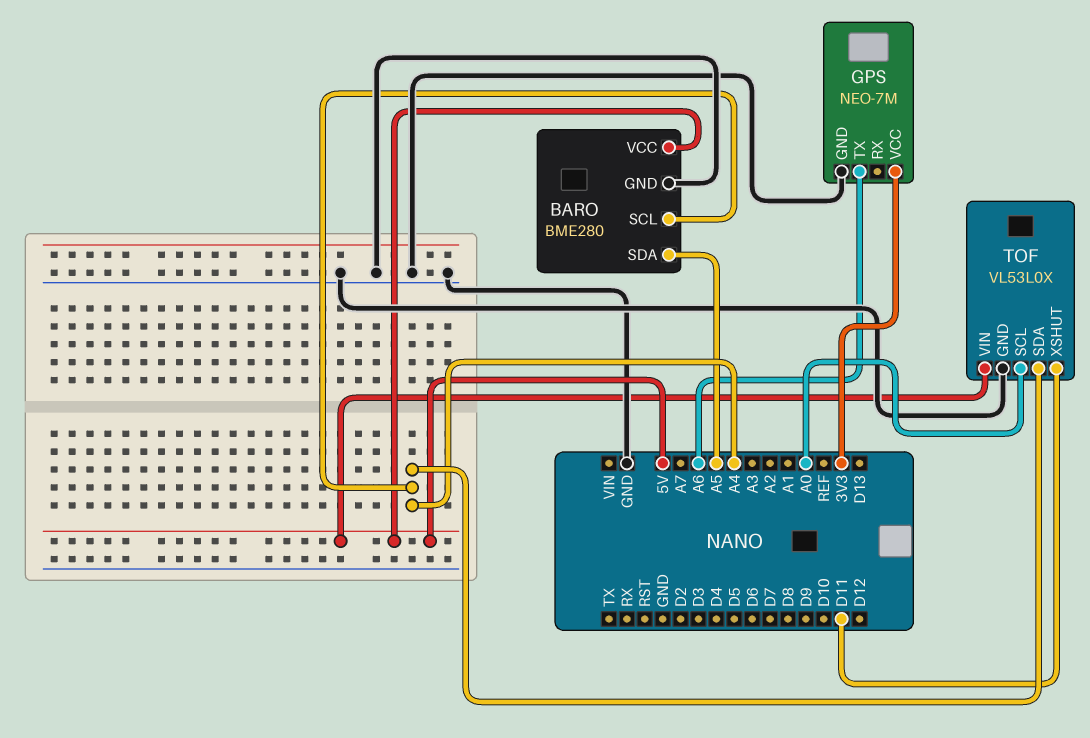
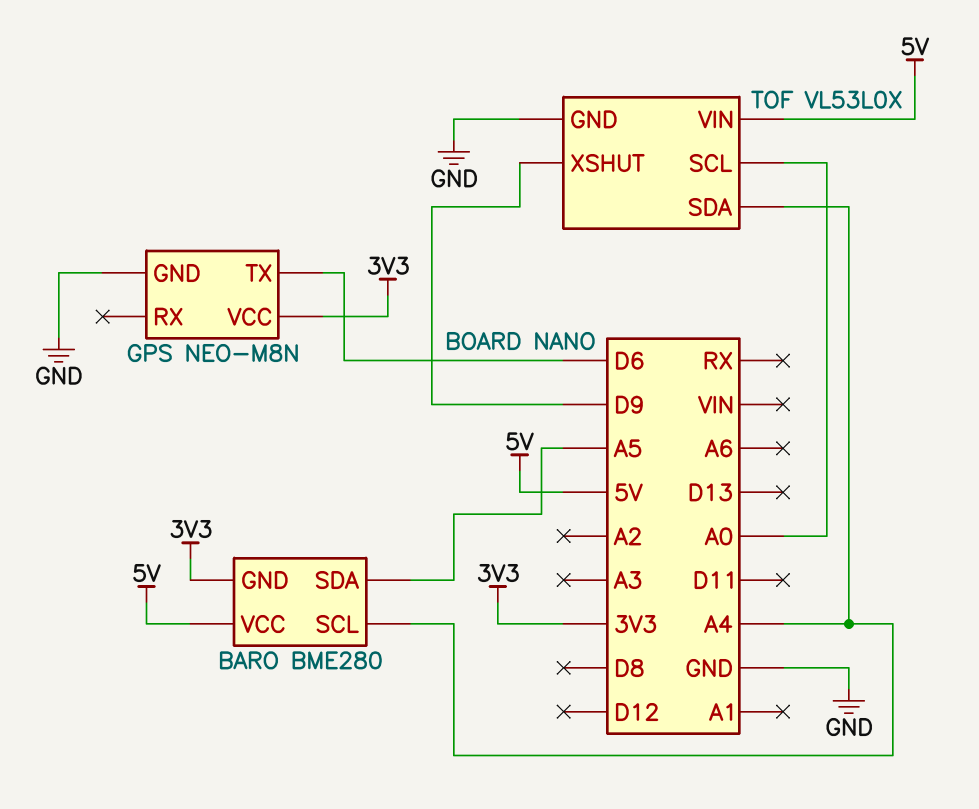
BARO pin GND: GND -> 3V3
GPS: NEO-7M -> NEO-M8N
GPS pin TX: A6 -> D6
TOF pin XSHUT: D11 -> D9

